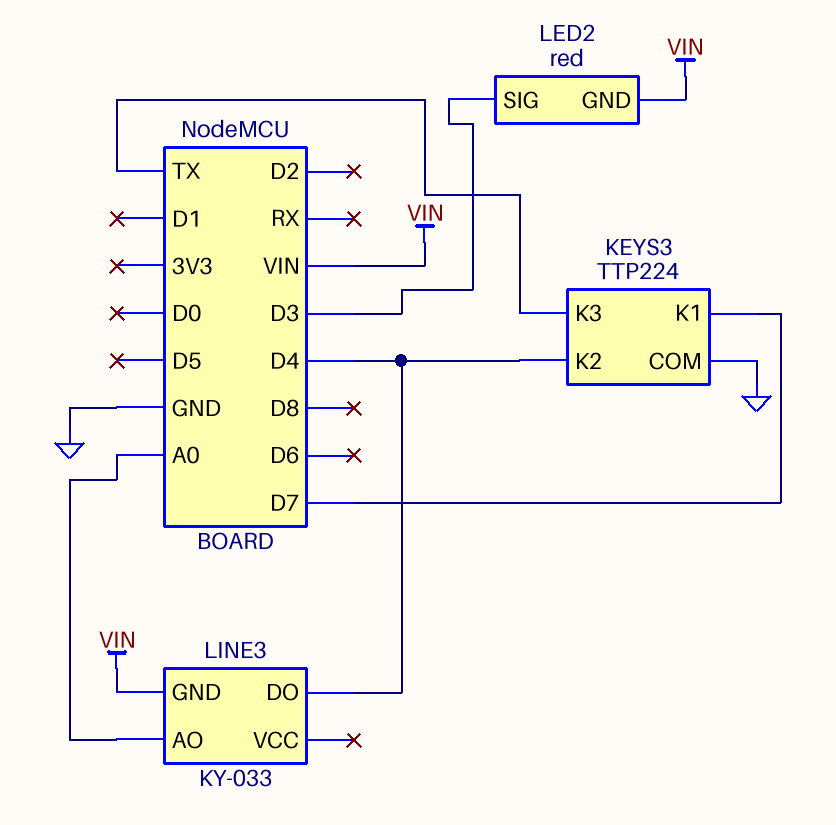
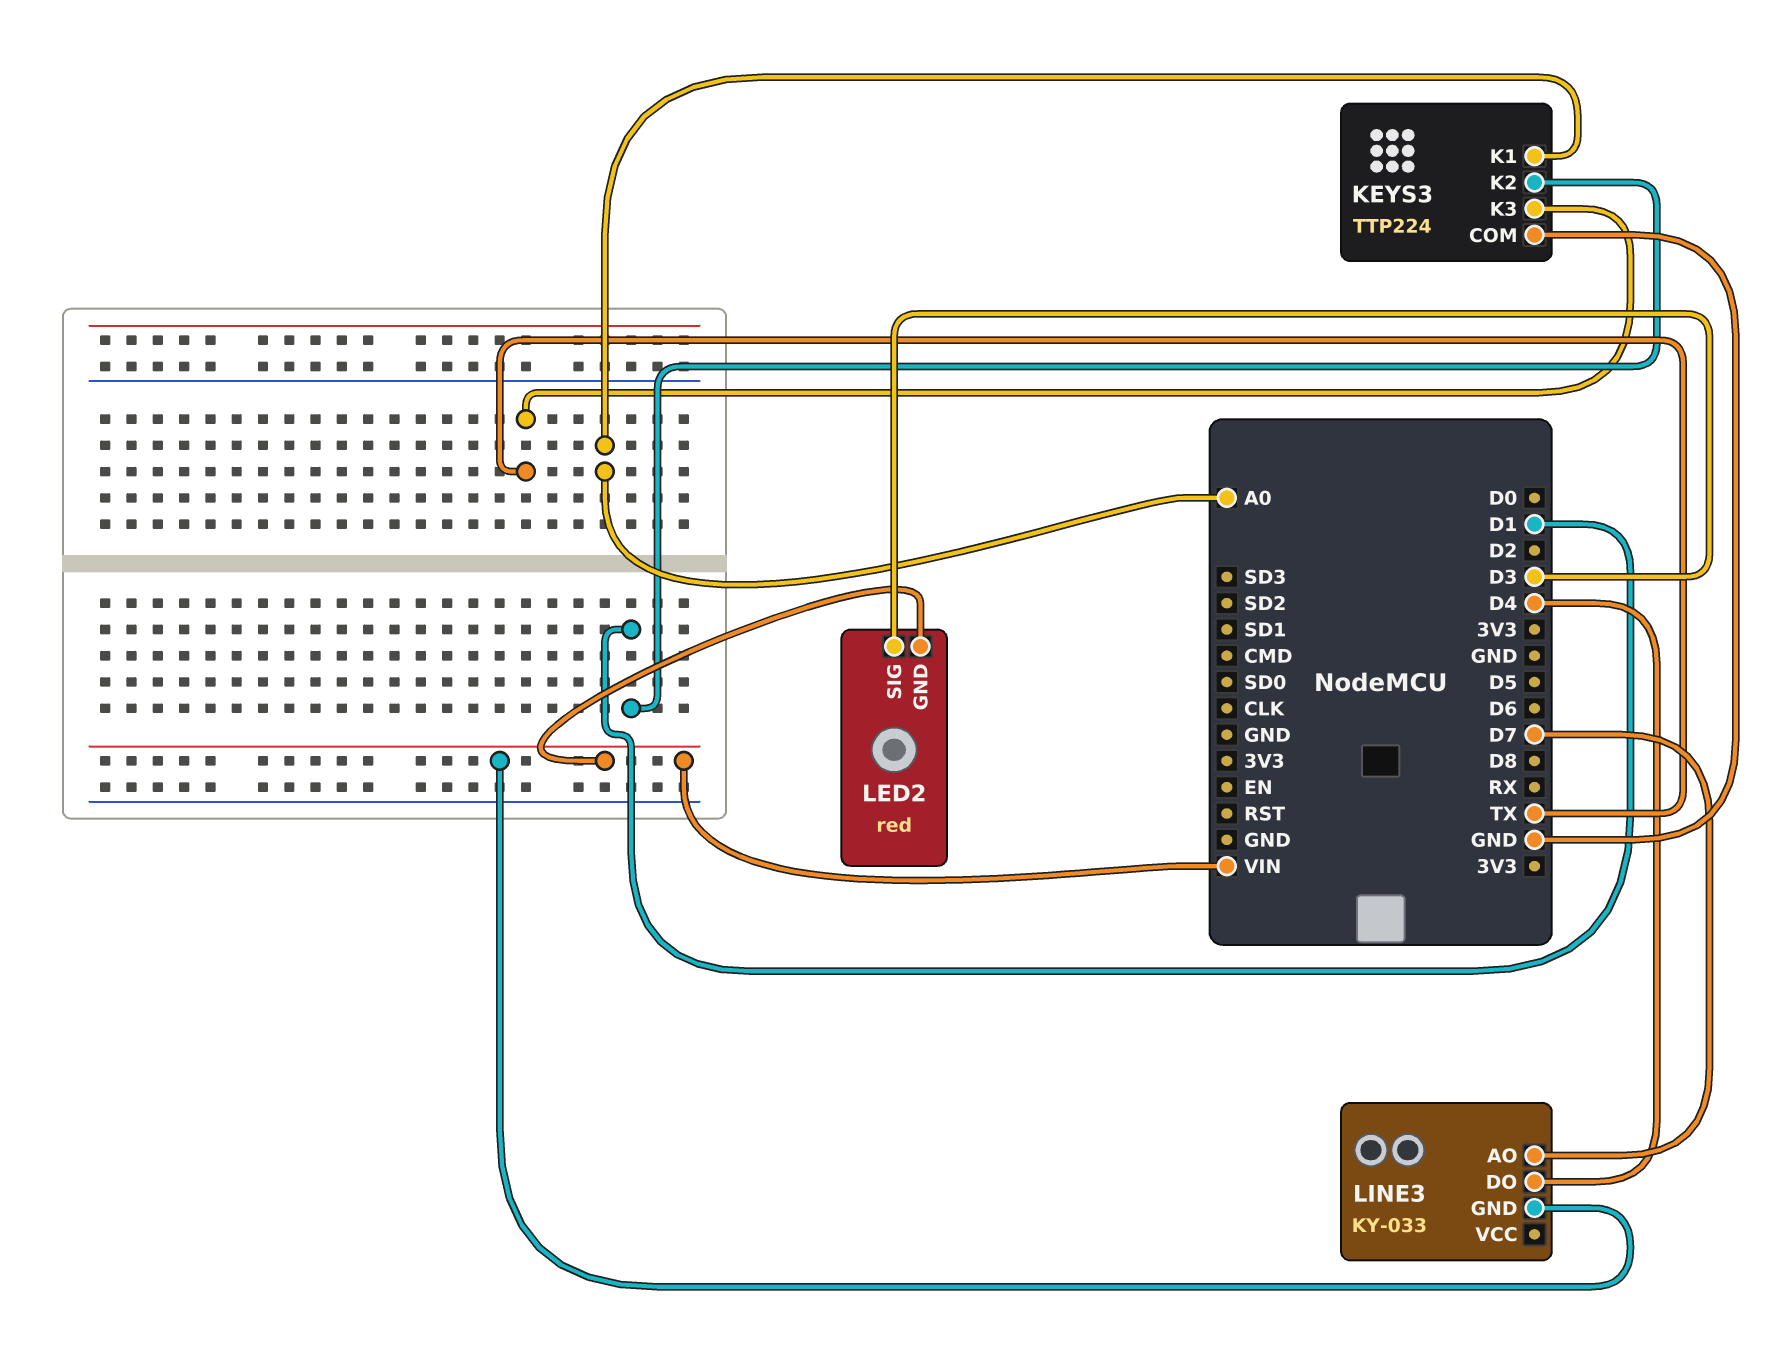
KEYS3 pin K1: D7 -> A0
KEYS3 pin K2: D4 -> D1
LINE3 pin AO: A0 -> D7

